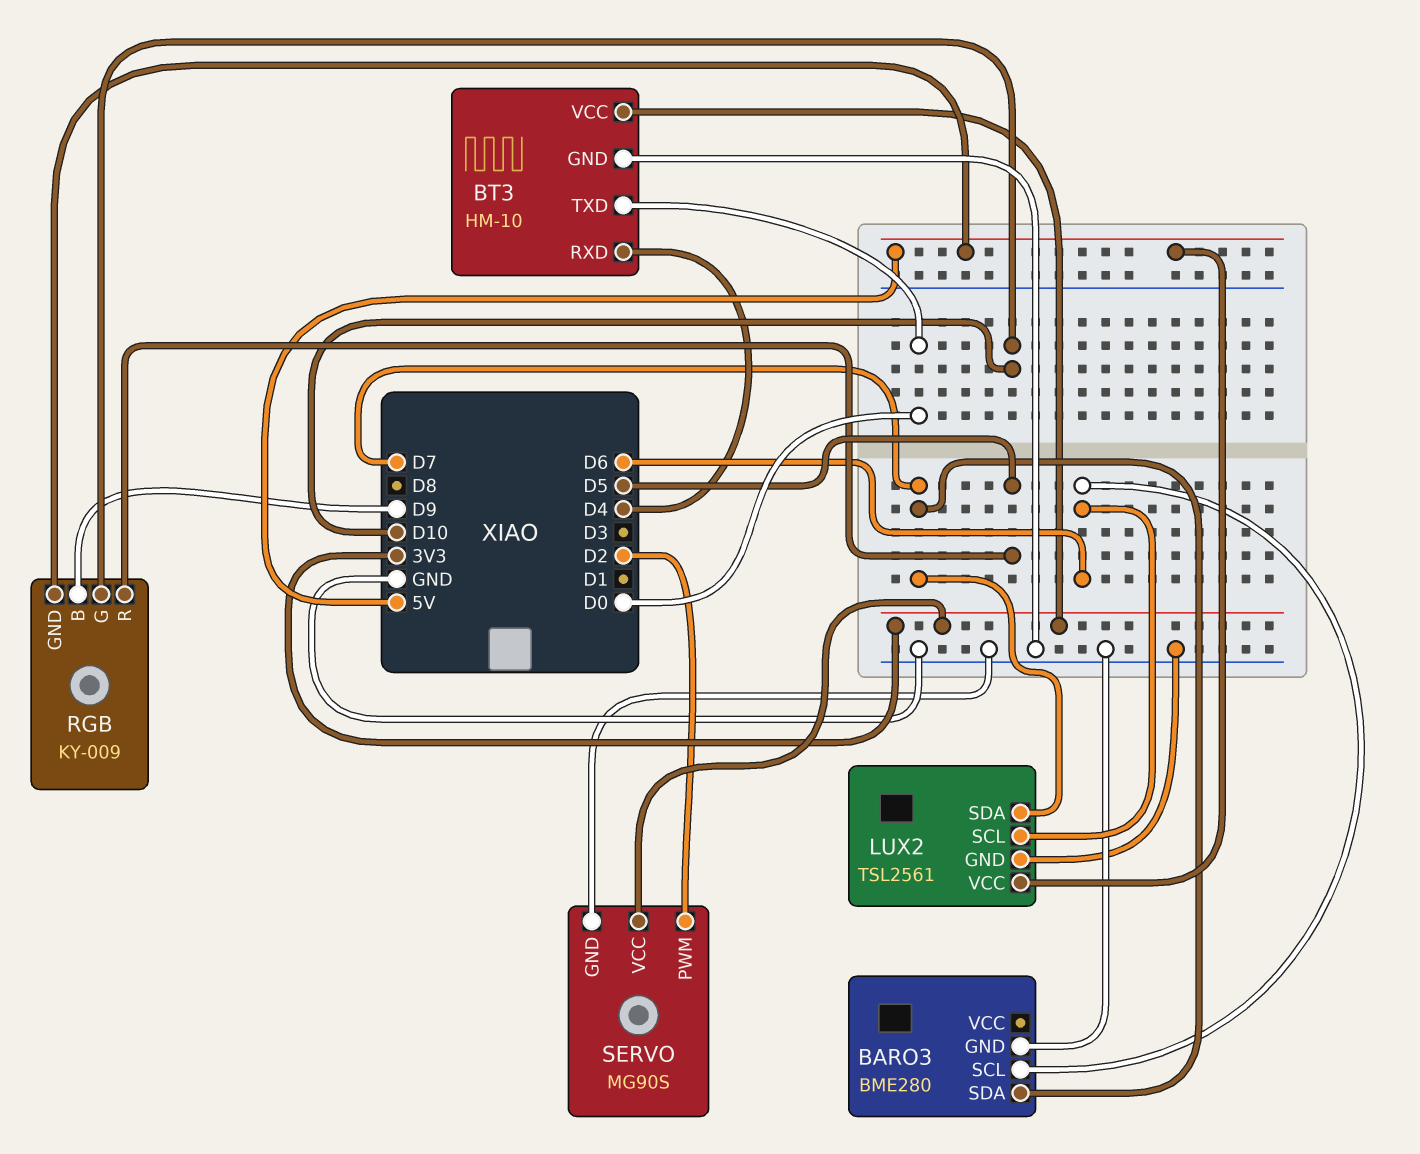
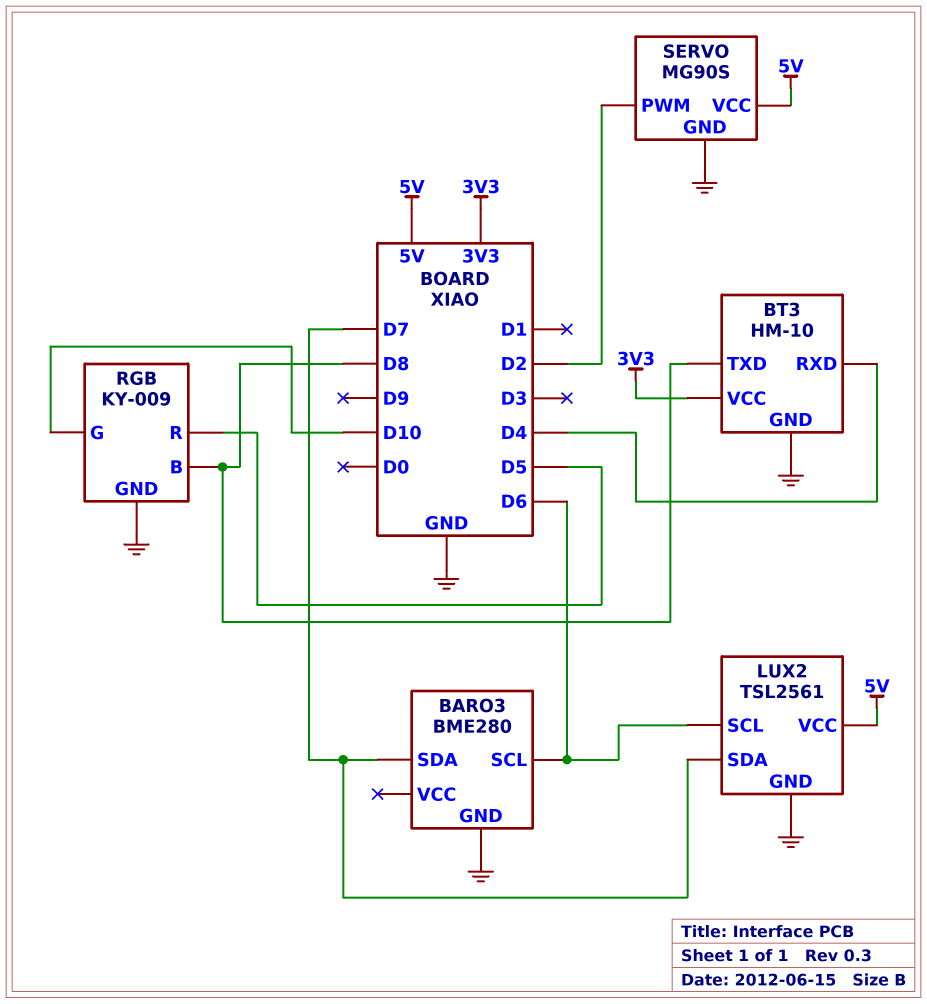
BT3 pin TXD: D0 -> D8
RGB pin B: D9 -> D8
RGB pin GND: 5V -> GND
SERVO pin VCC: 3V3 -> 5V

